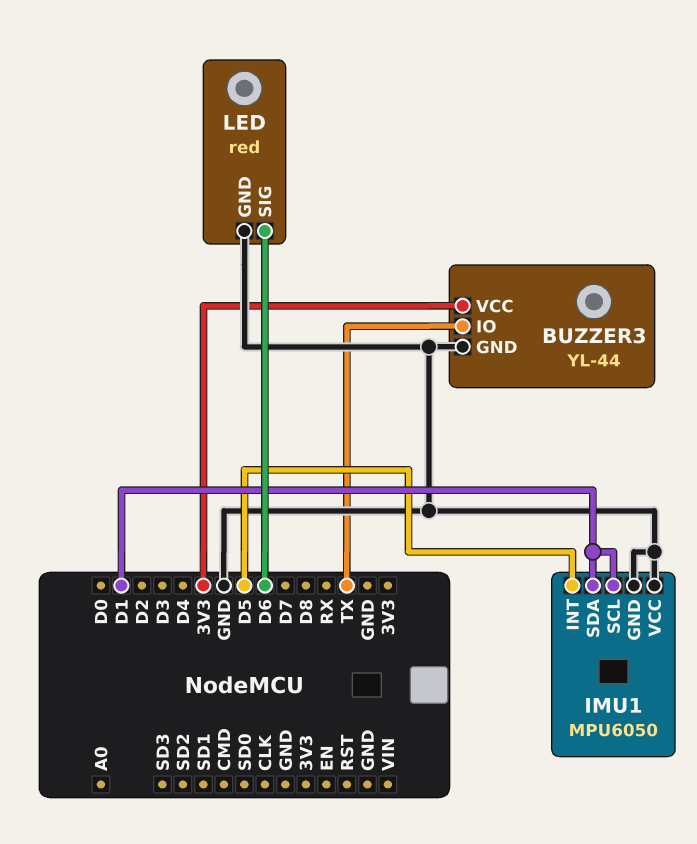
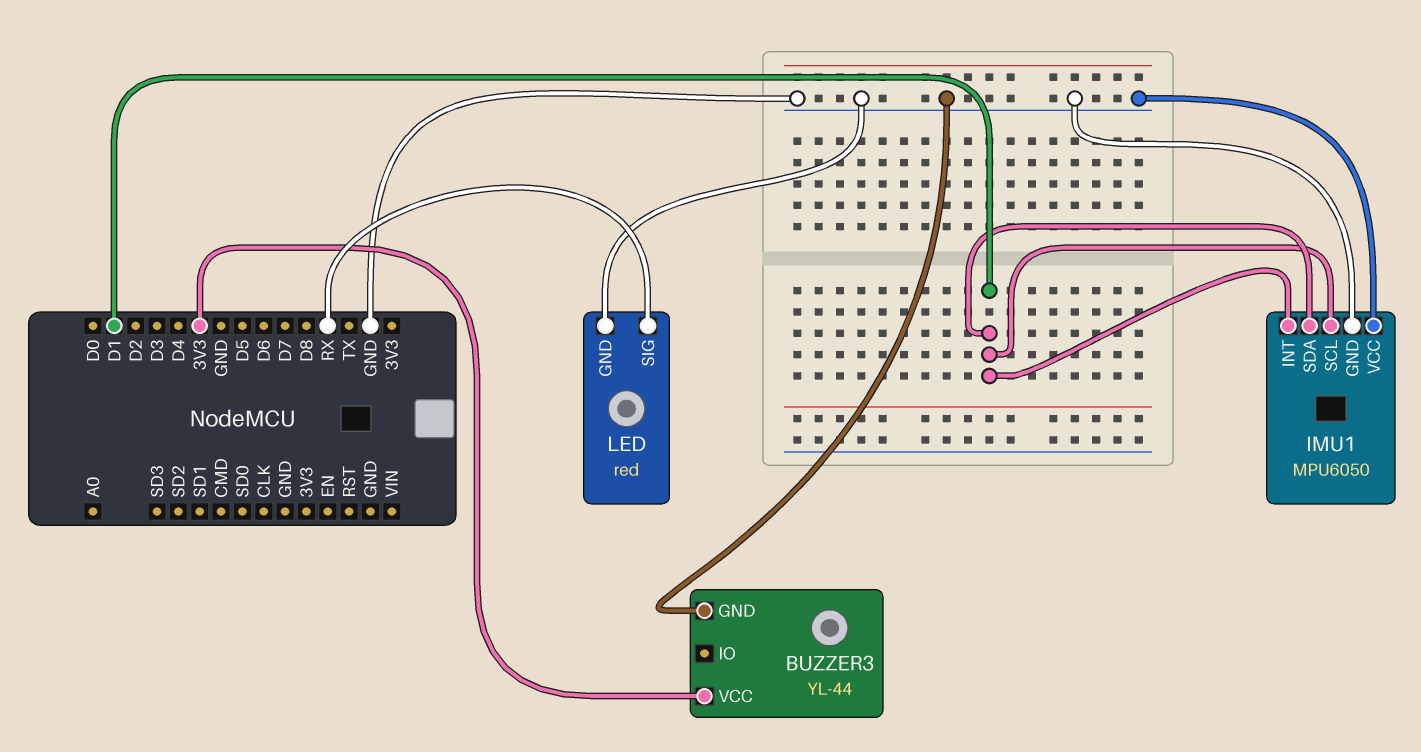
BUZZER3 pin IO: TX -> none
IMU1 pin INT: D5 -> D1
LED pin SIG: D6 -> RX

